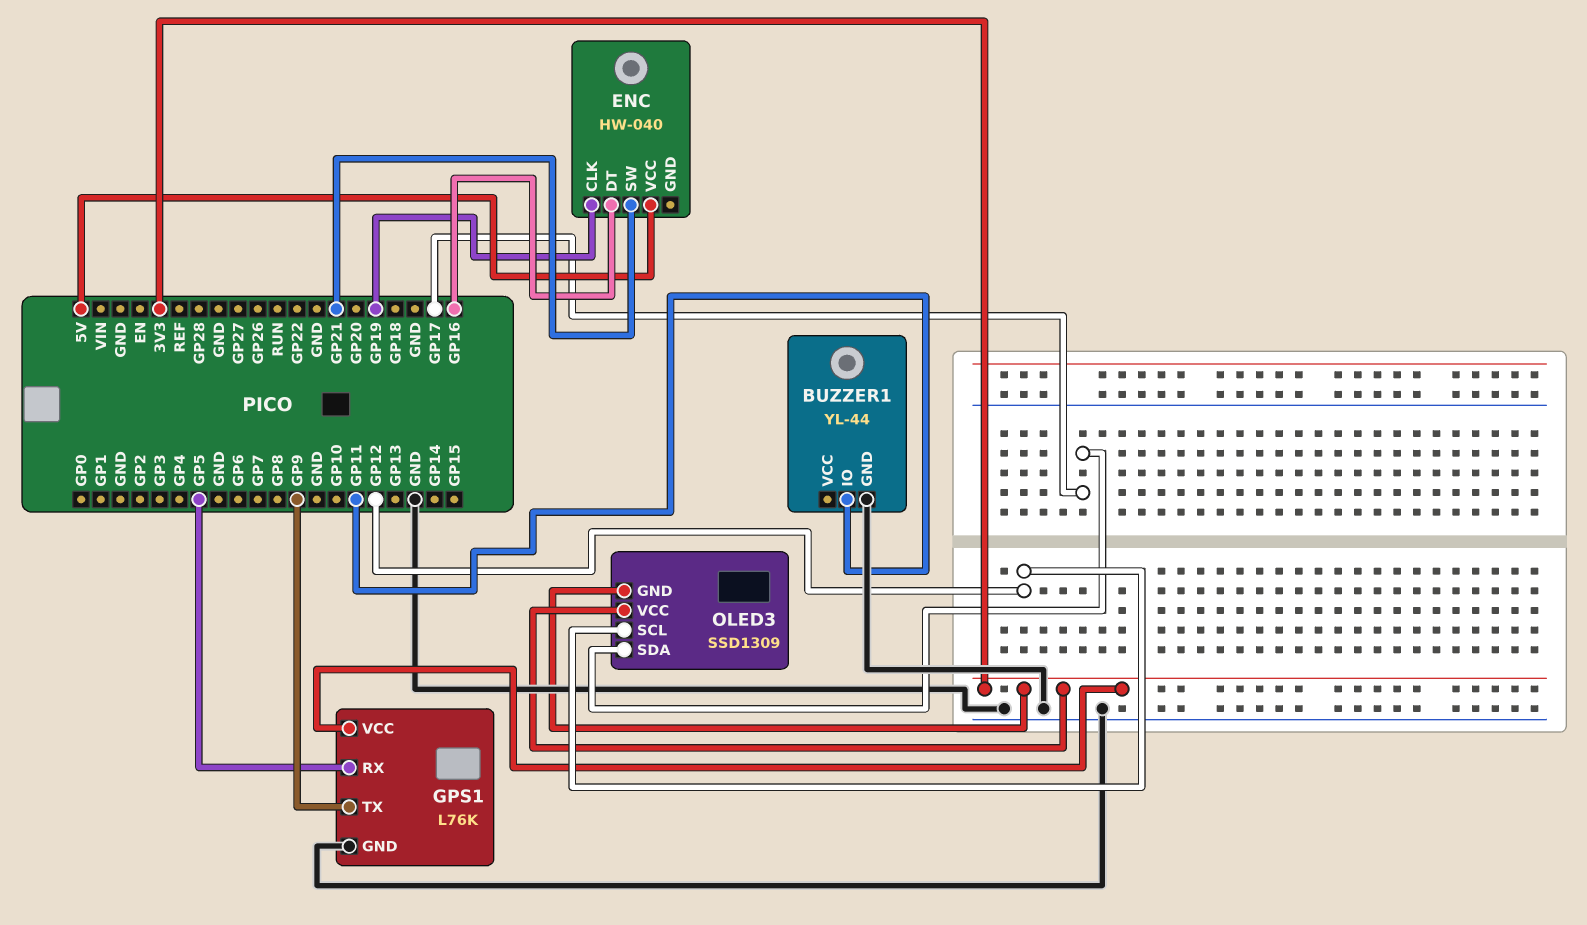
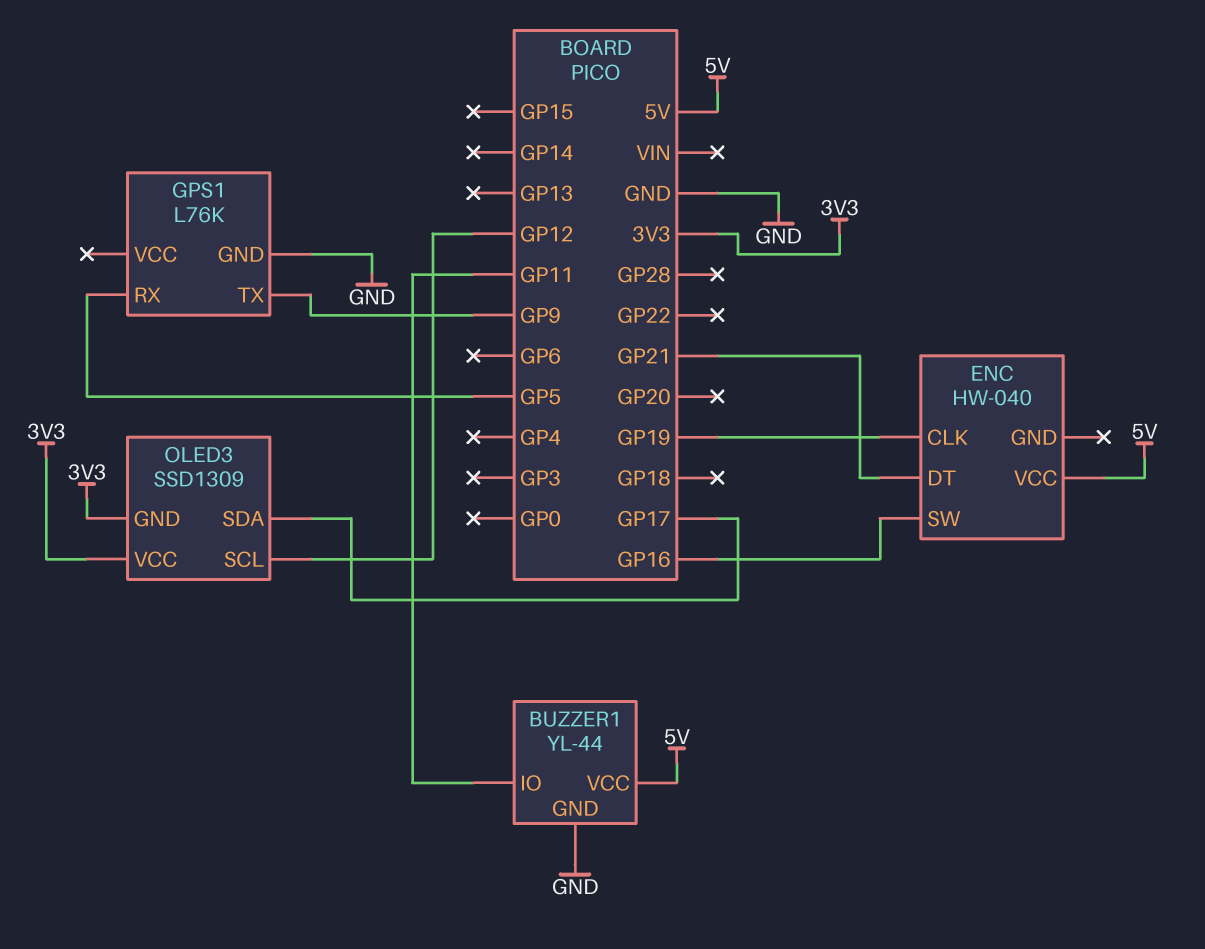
BUZZER1 pin VCC: none -> 5V
ENC pin DT: GP16 -> GP21
ENC pin SW: GP21 -> GP16
GPS1 pin VCC: 3V3 -> none

